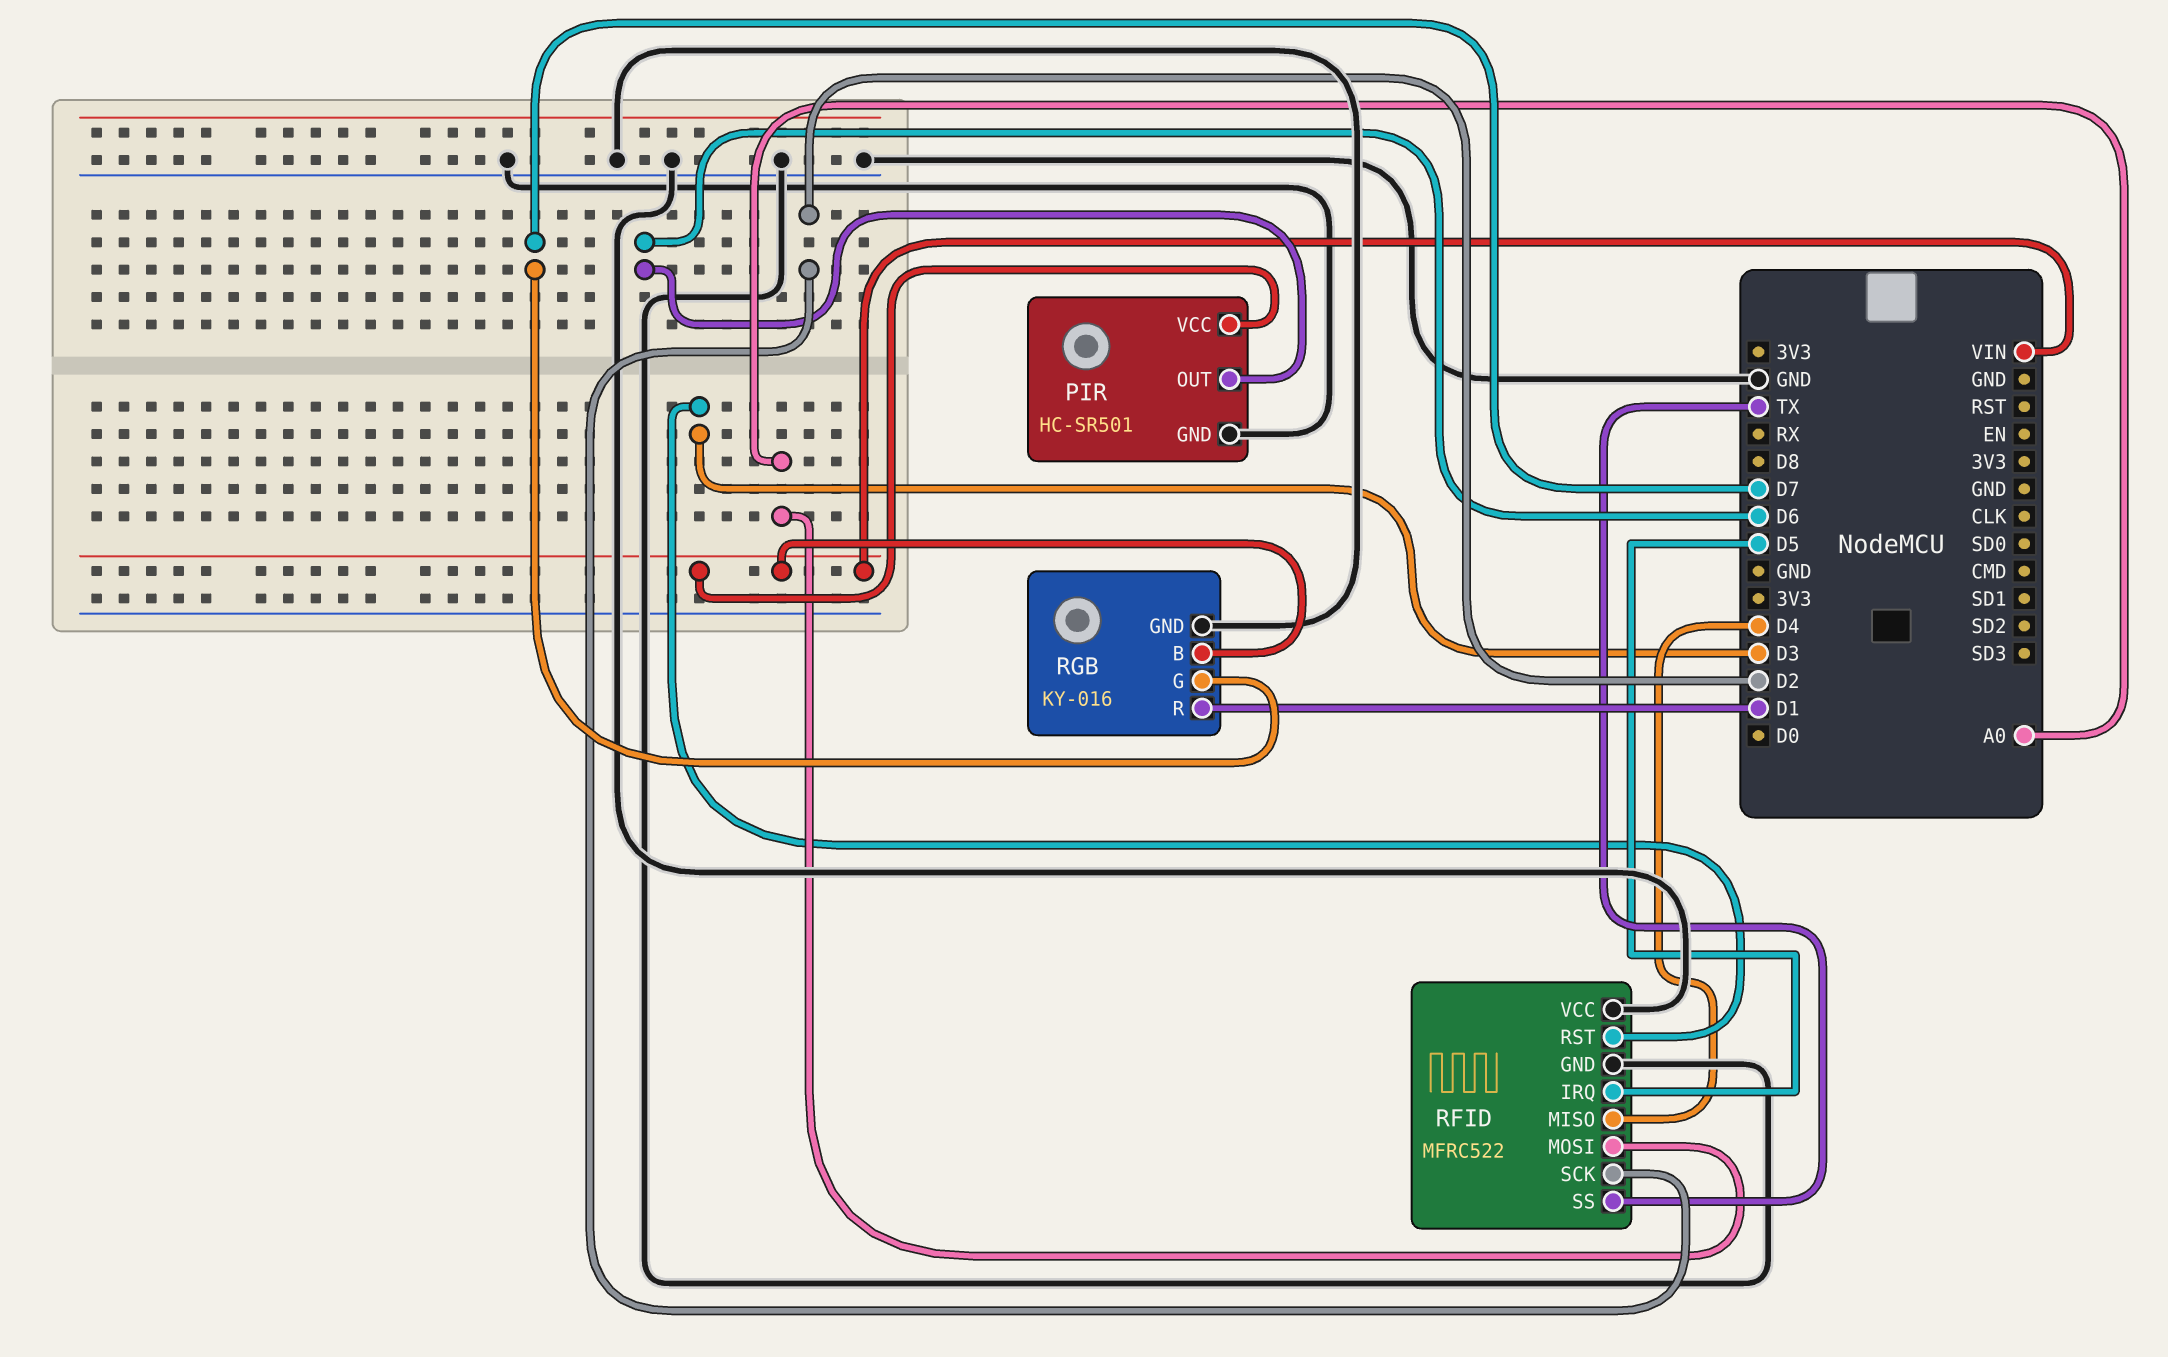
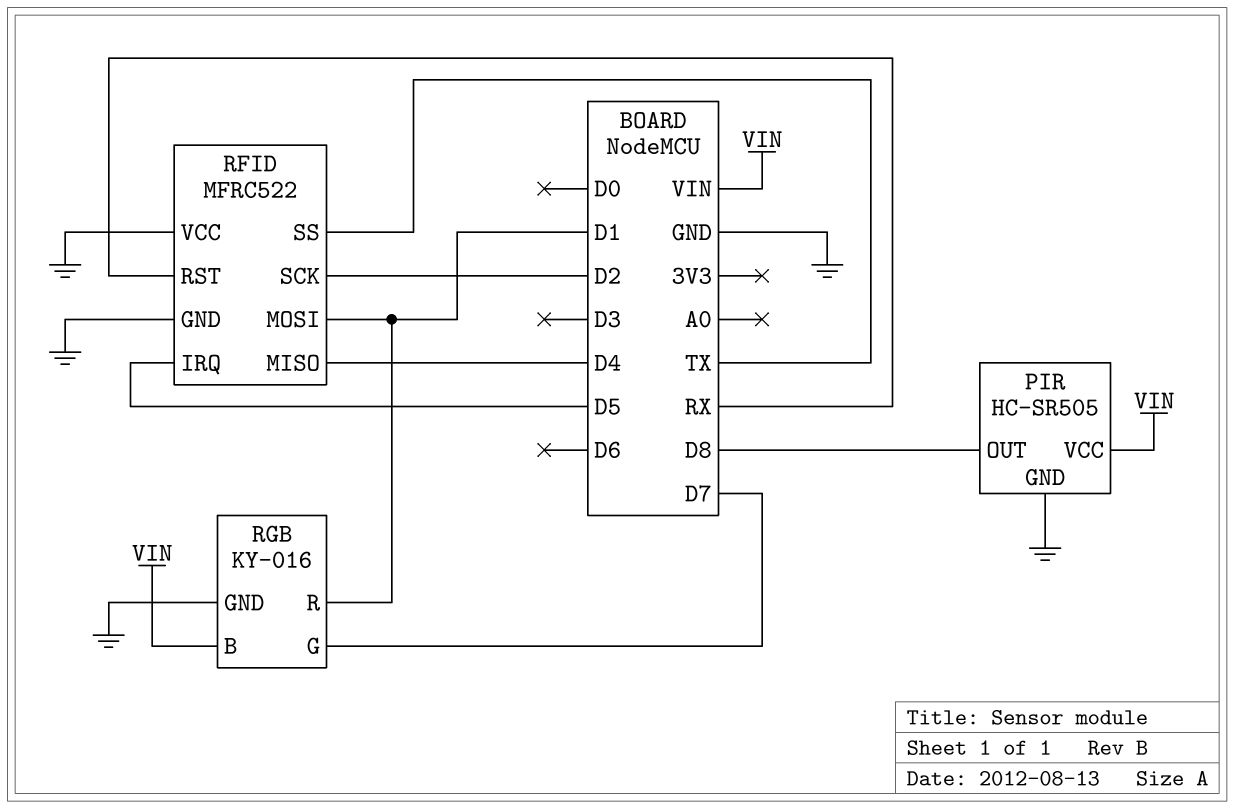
PIR: HC-SR501 -> HC-SR505
PIR pin OUT: D6 -> D8
RFID pin MOSI: A0 -> D1
RFID pin RST: D3 -> RX

